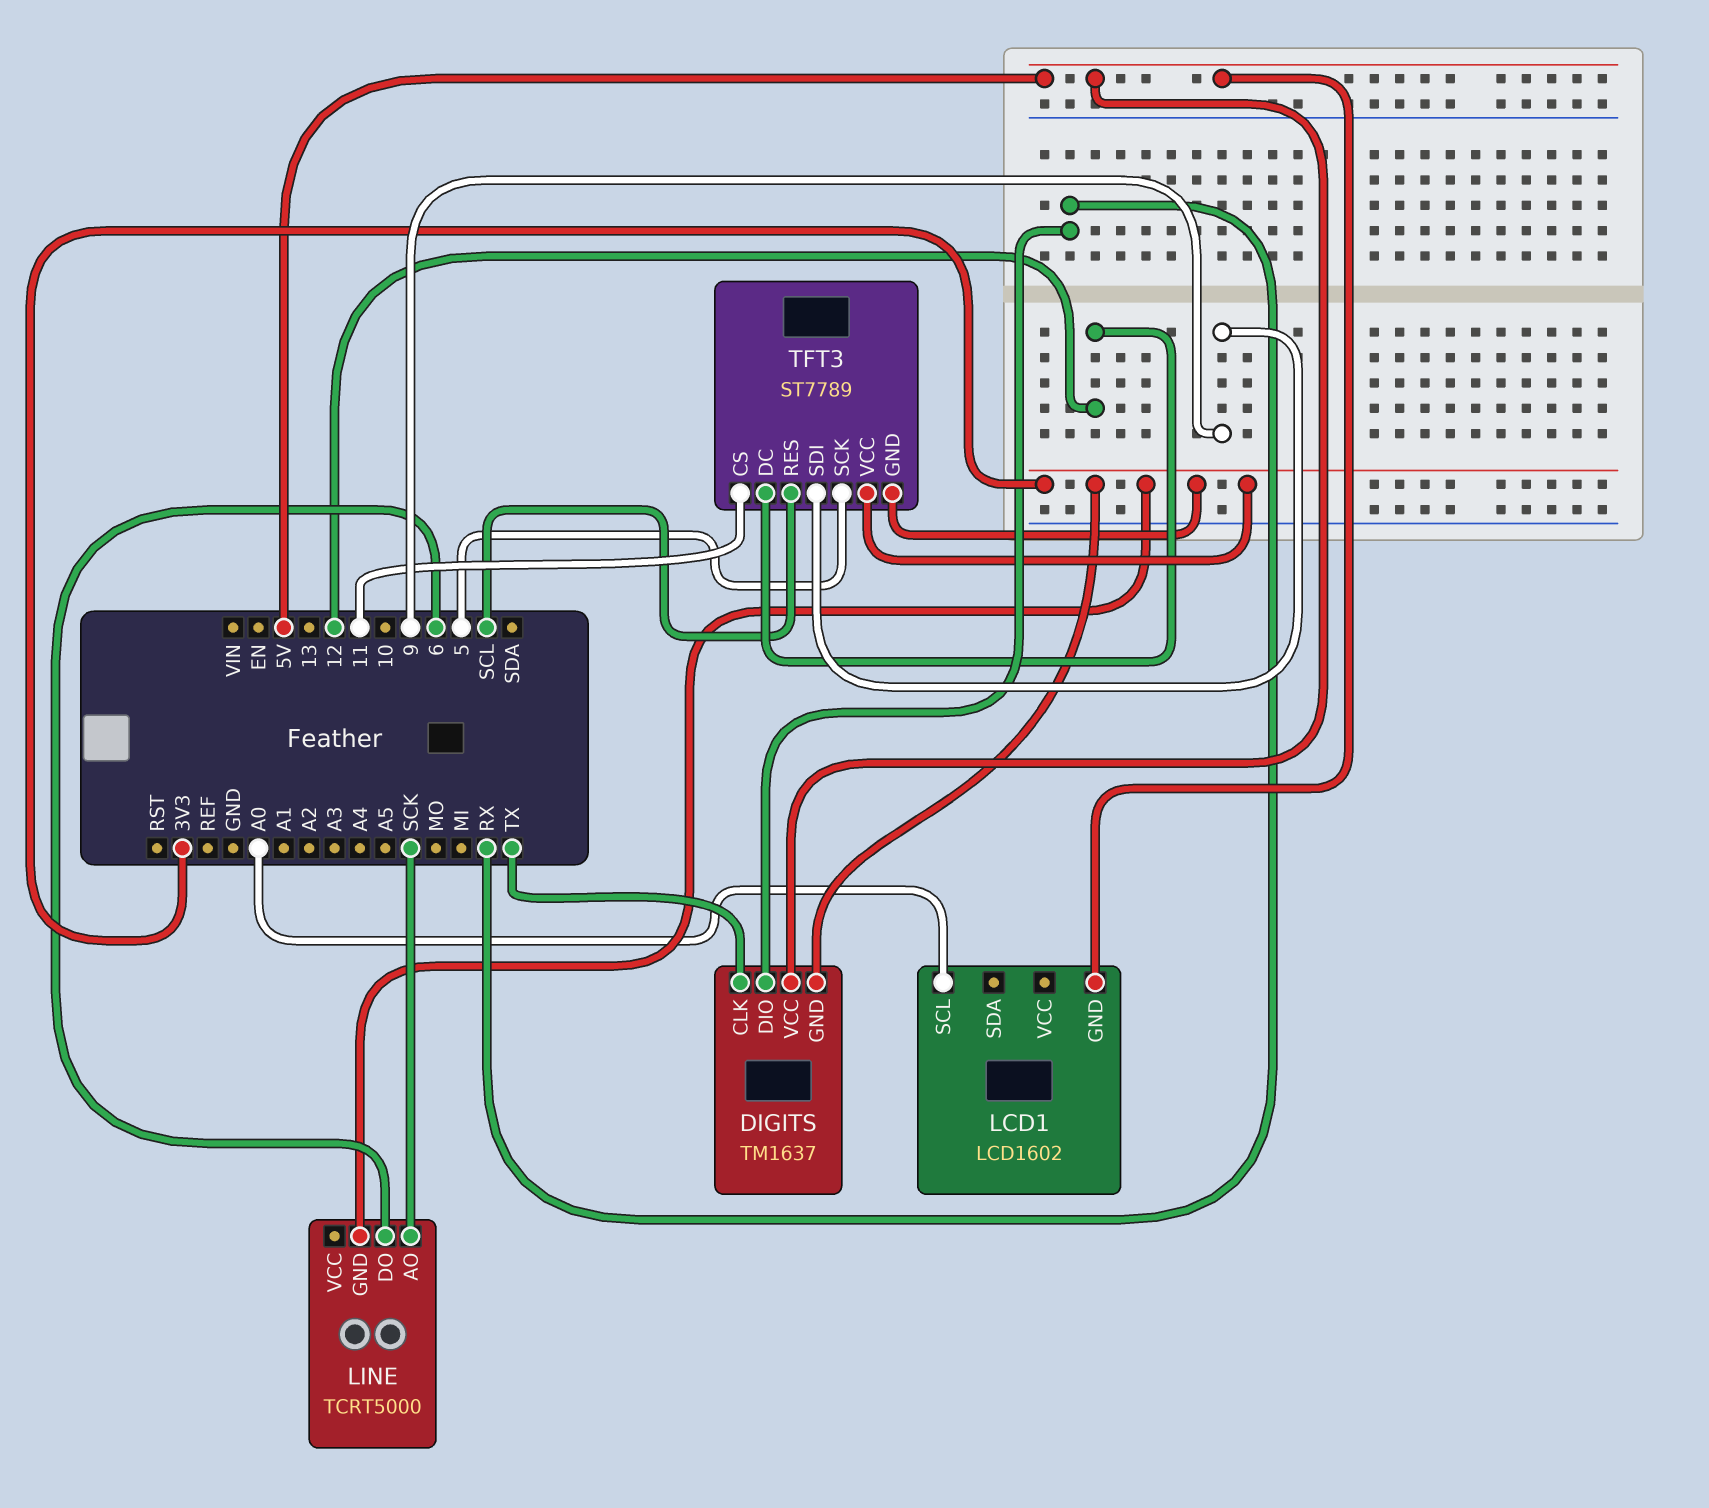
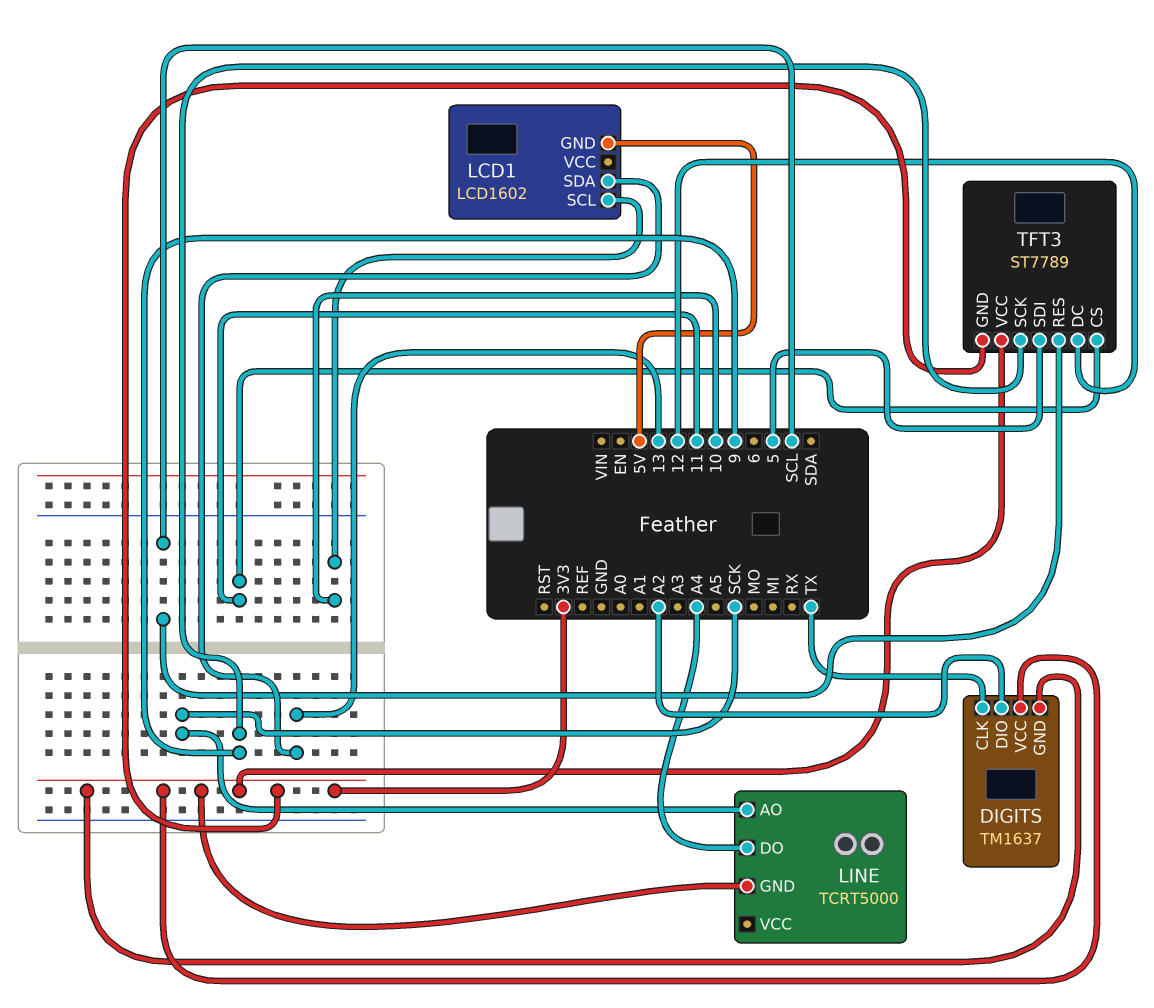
DIGITS pin DIO: RX -> A2
DIGITS pin VCC: 5V -> 3V3
LCD1 pin SCL: A0 -> 10
LCD1 pin SDA: none -> 13
LINE pin DO: 6 -> A4
TFT3 pin SCK: 5 -> 9
TFT3 pin SDI: 9 -> 5

